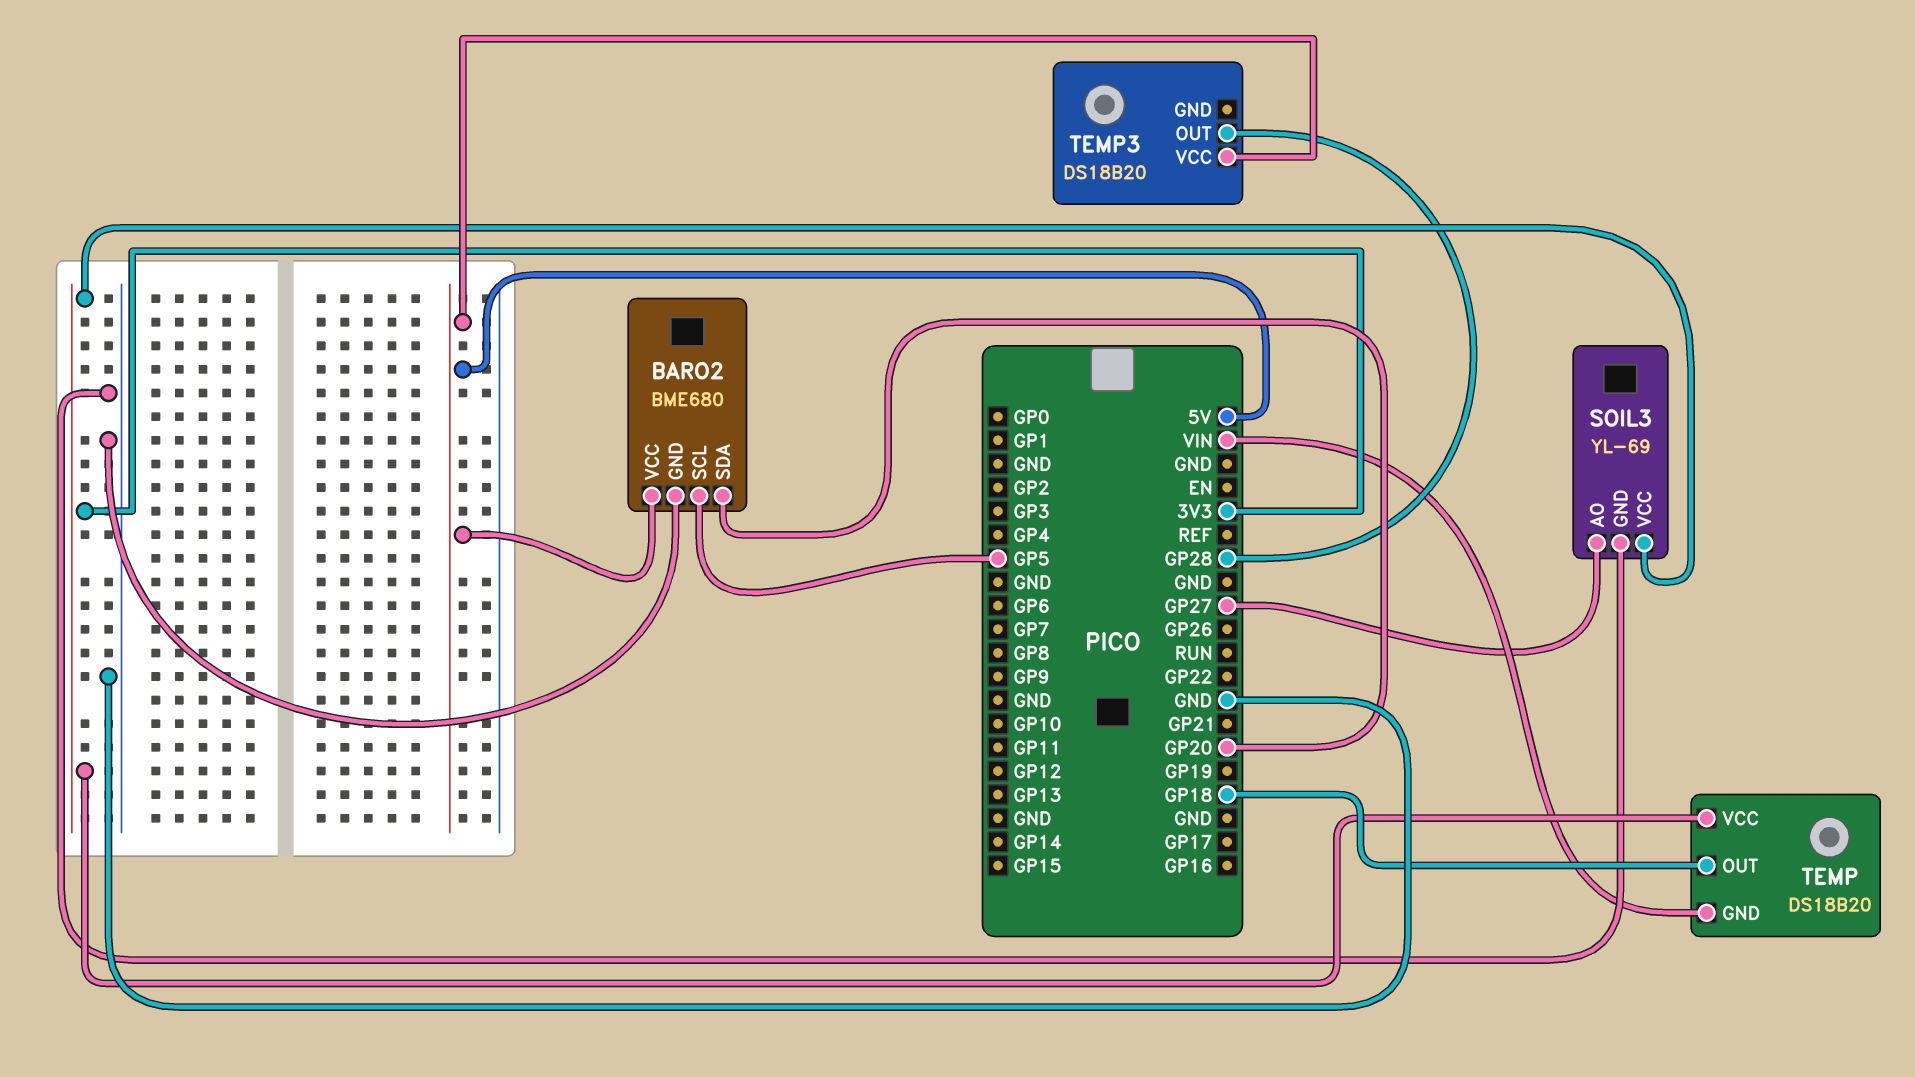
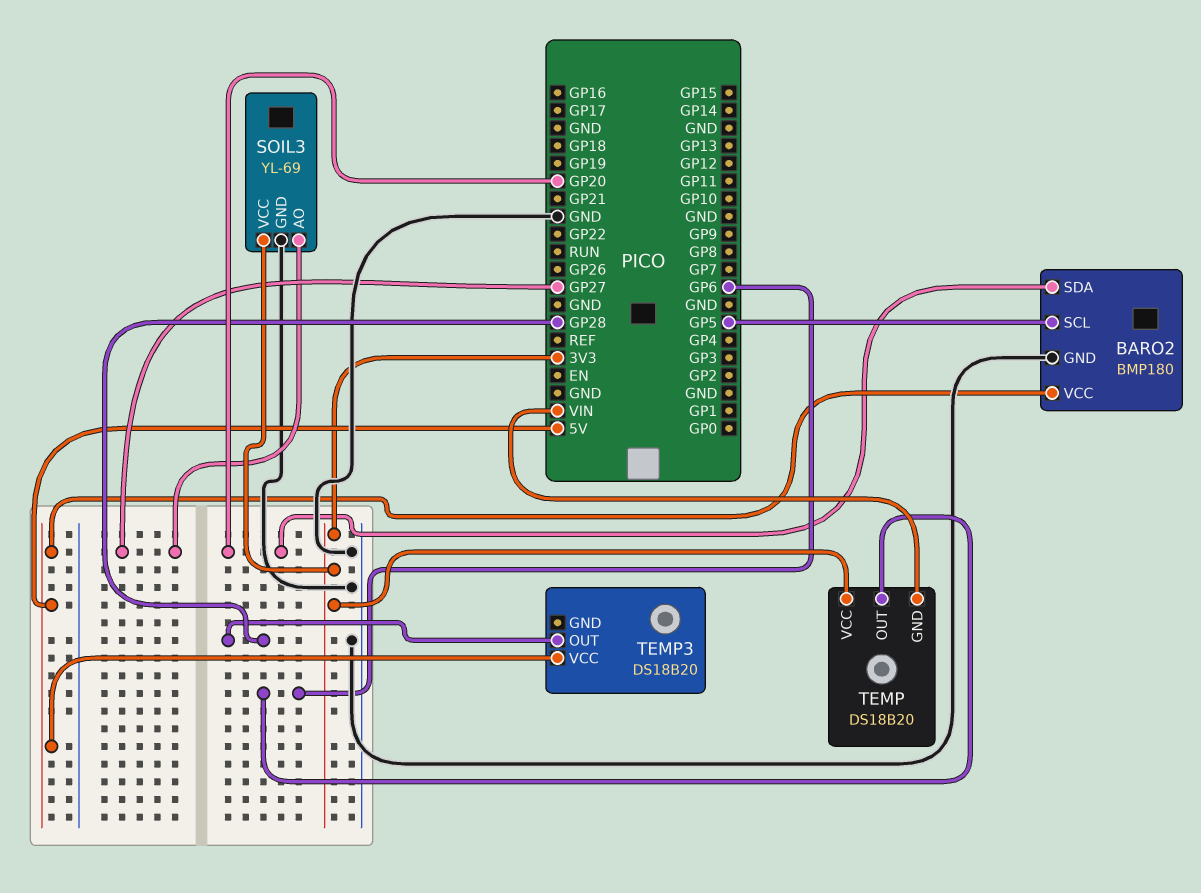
BARO2: BME680 -> BMP180
TEMP pin OUT: GP18 -> GP6

